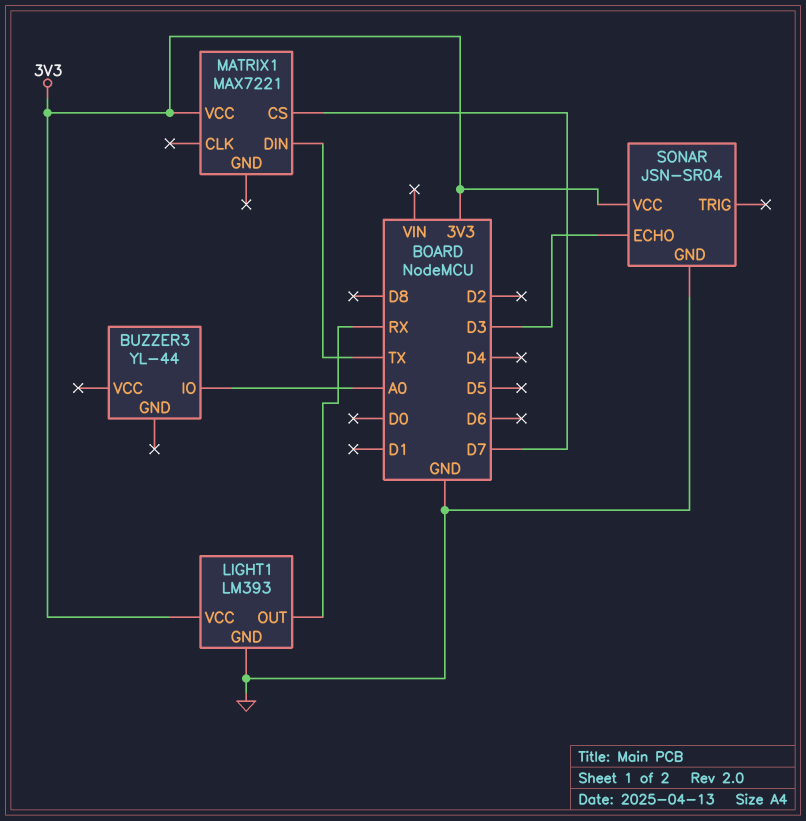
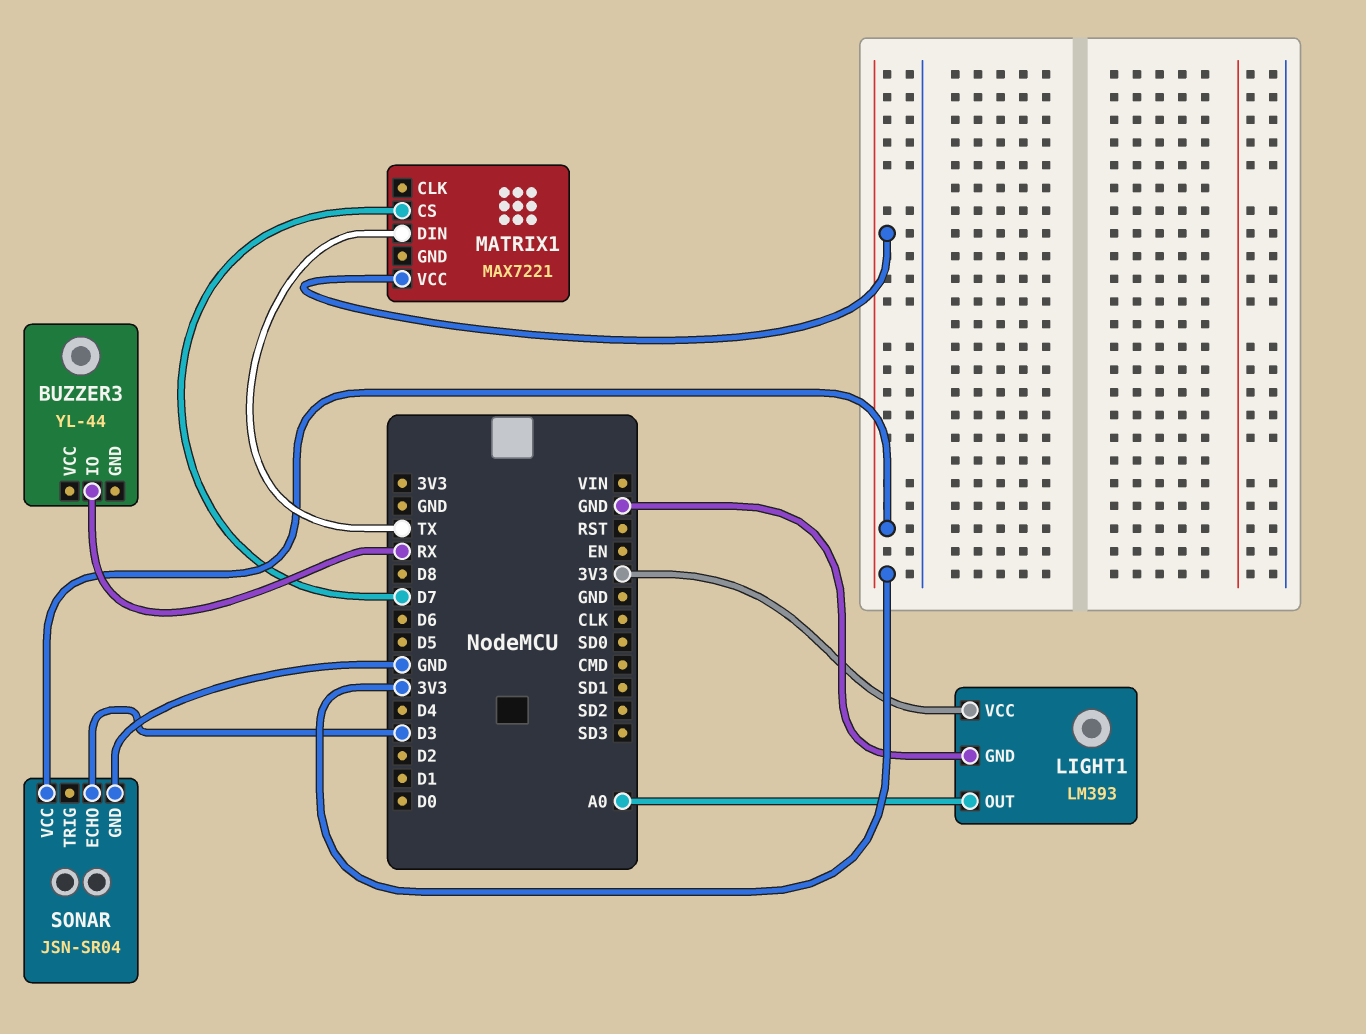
BUZZER3 pin IO: A0 -> RX
LIGHT1 pin OUT: RX -> A0

